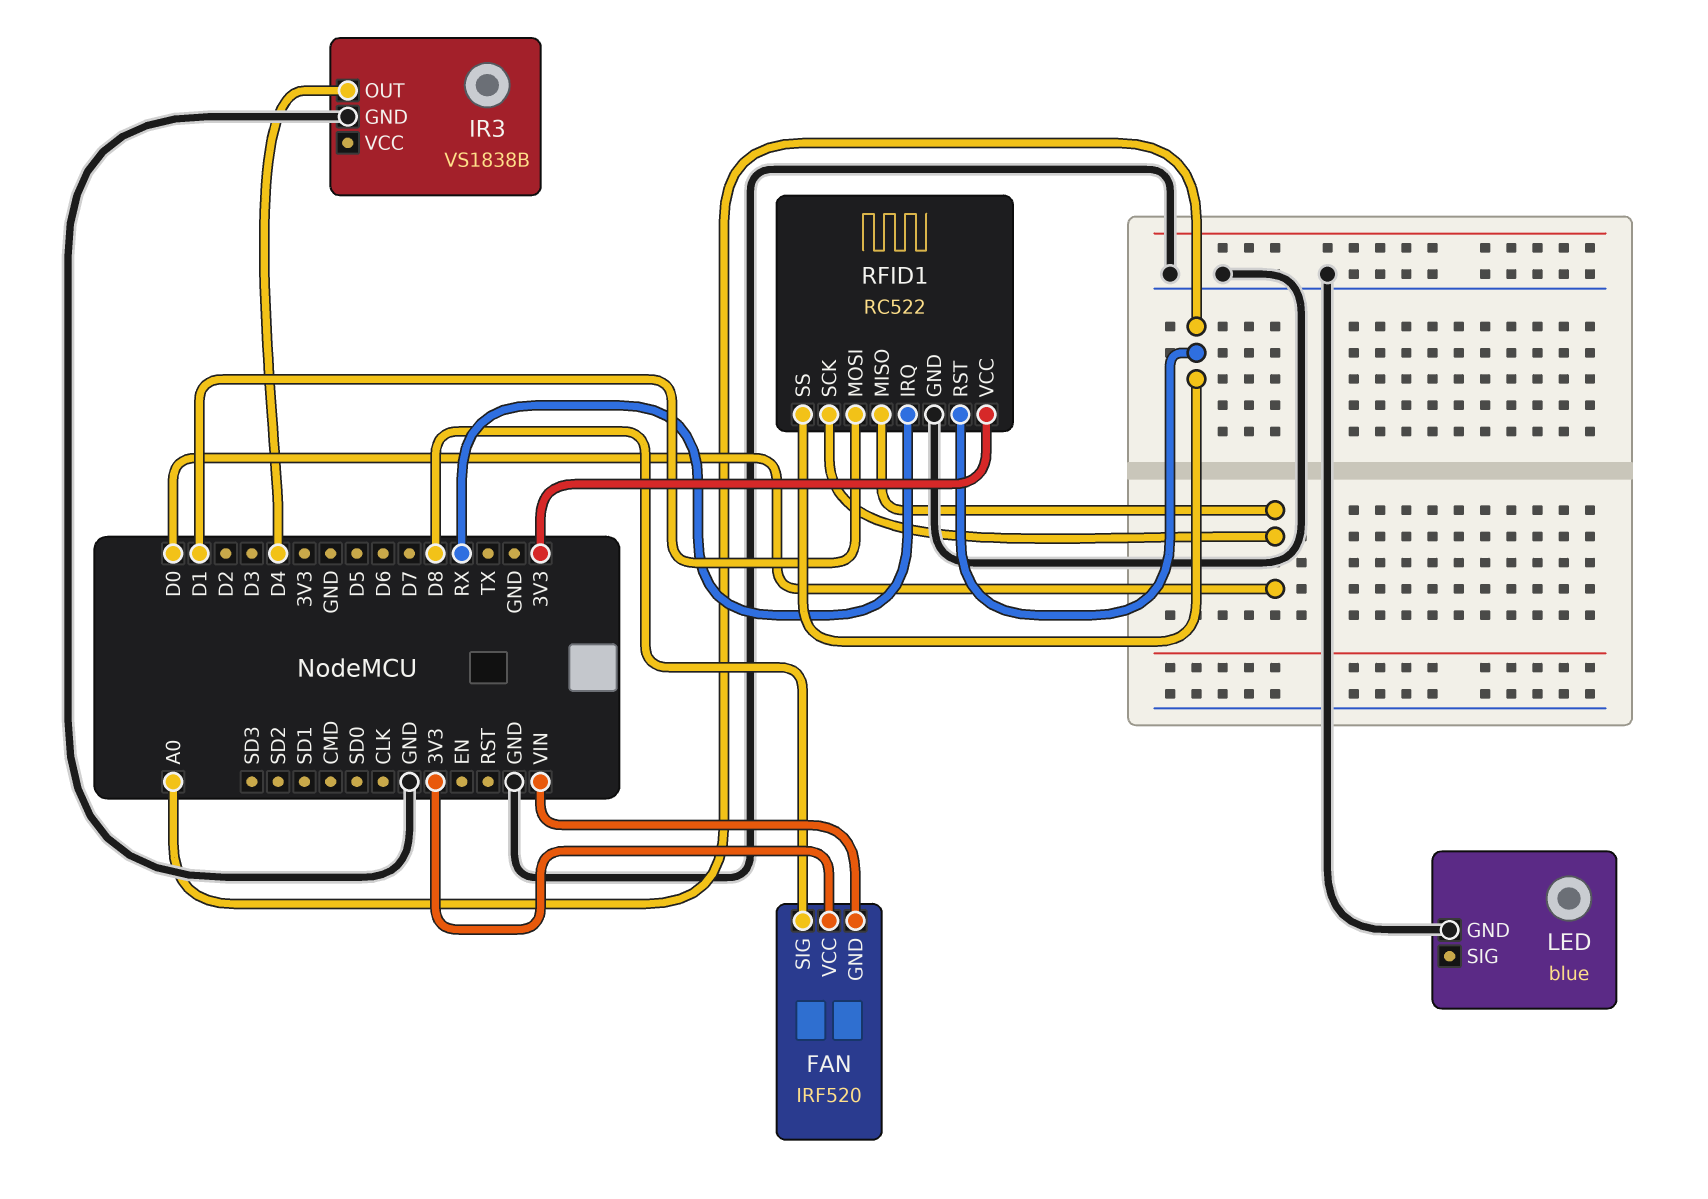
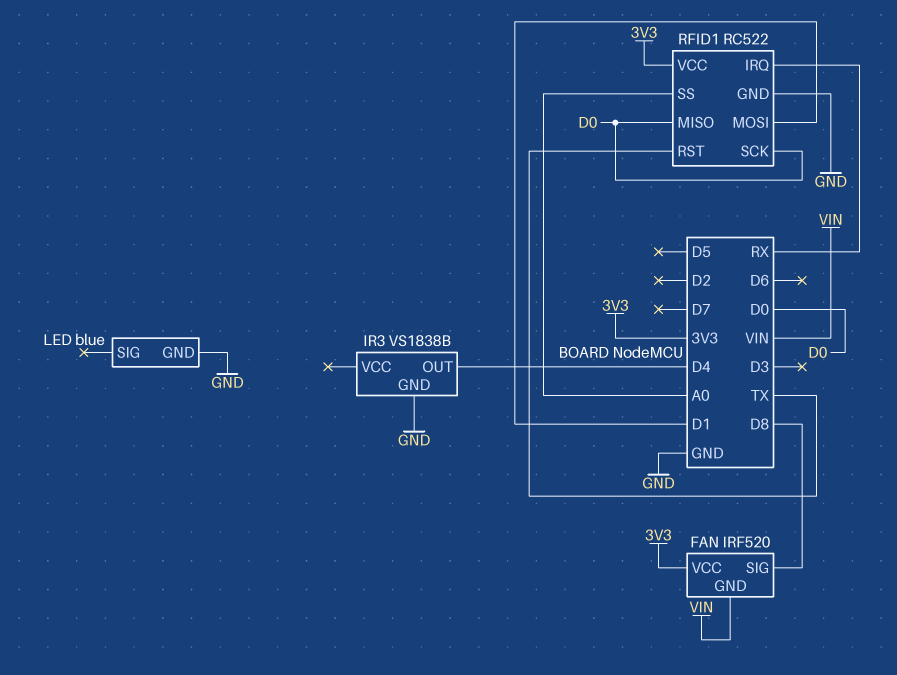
RFID1 pin RST: A0 -> TX

